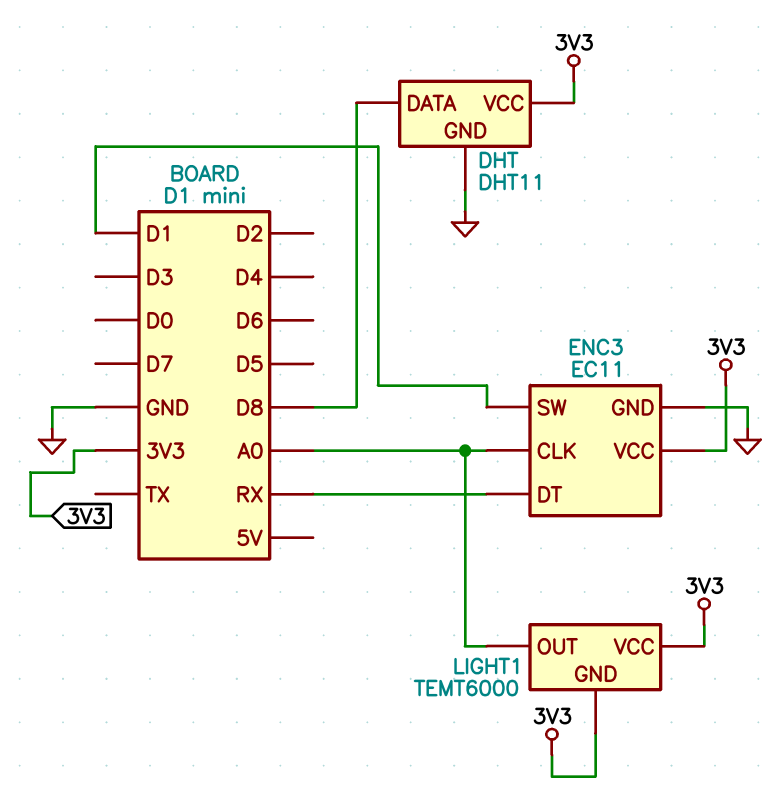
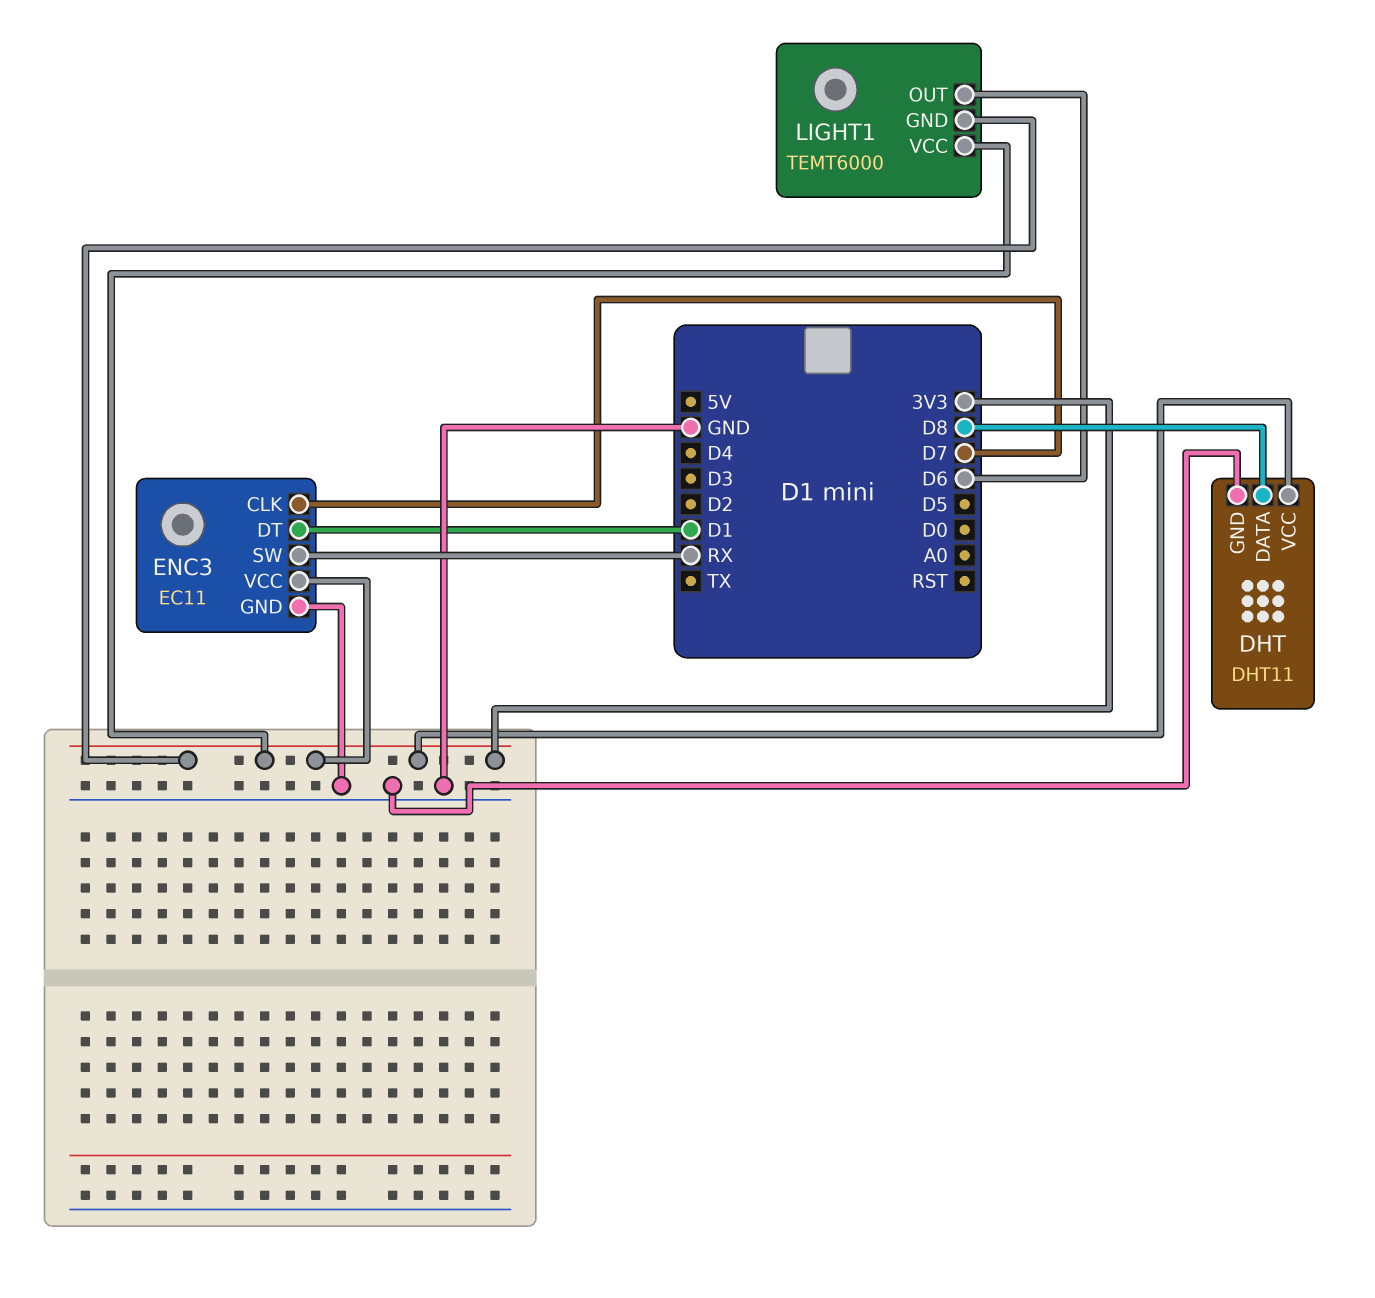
ENC3 pin CLK: A0 -> D7
ENC3 pin DT: RX -> D1
ENC3 pin SW: D1 -> RX
LIGHT1 pin OUT: A0 -> D6

